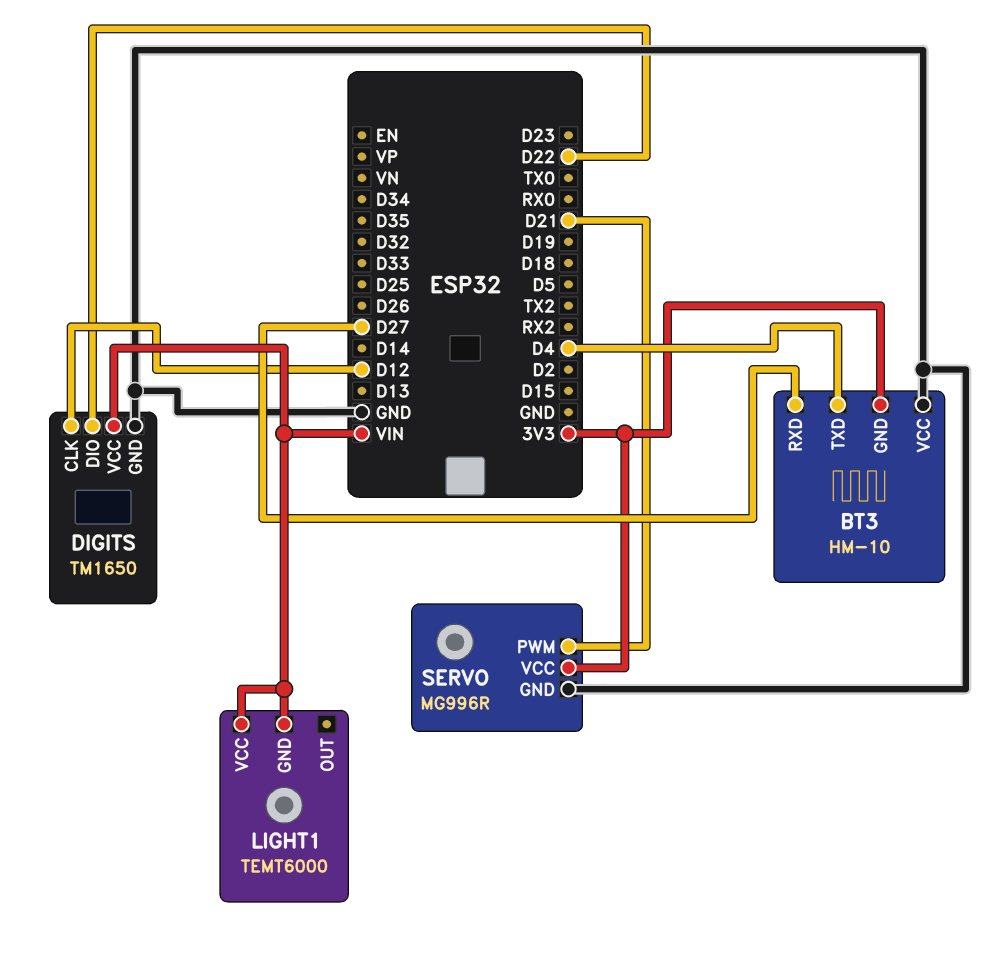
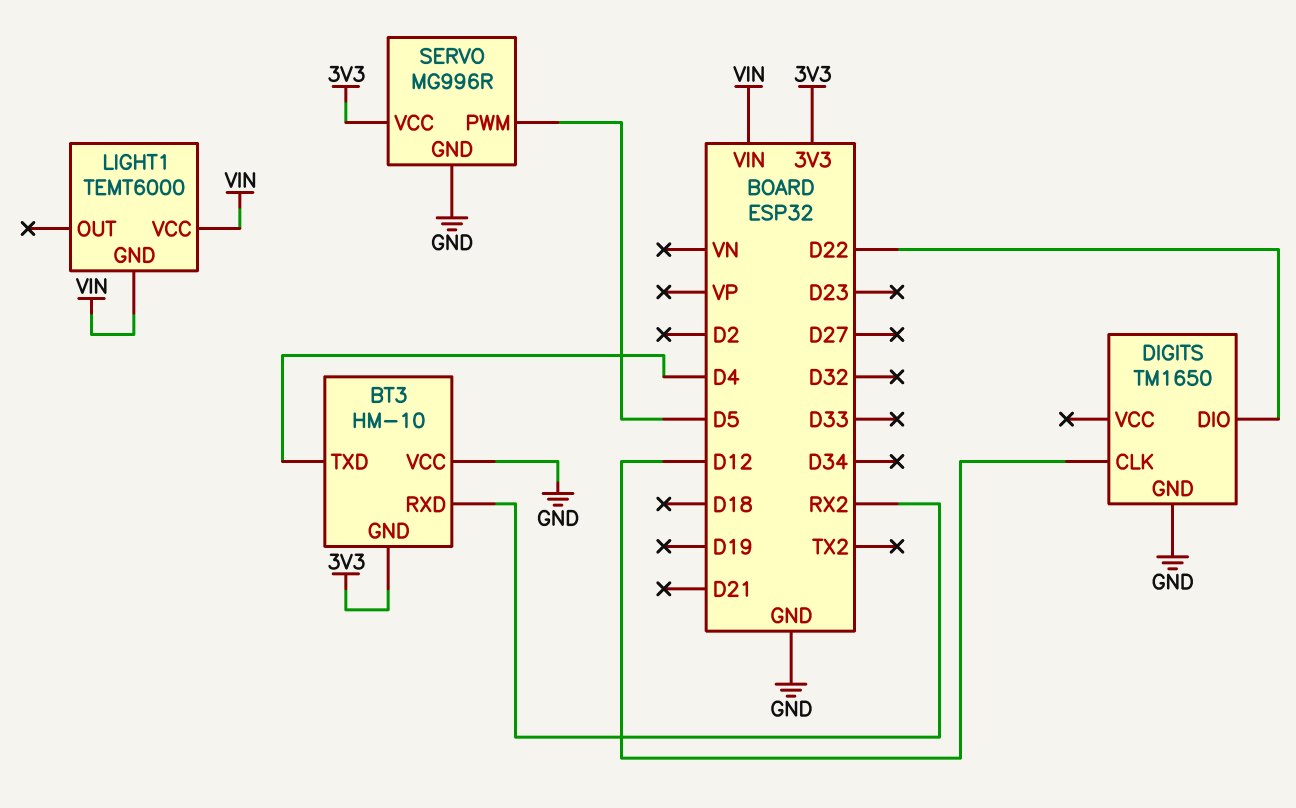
BT3 pin RXD: D27 -> RX2
DIGITS pin VCC: VIN -> none
SERVO pin PWM: D21 -> D5

